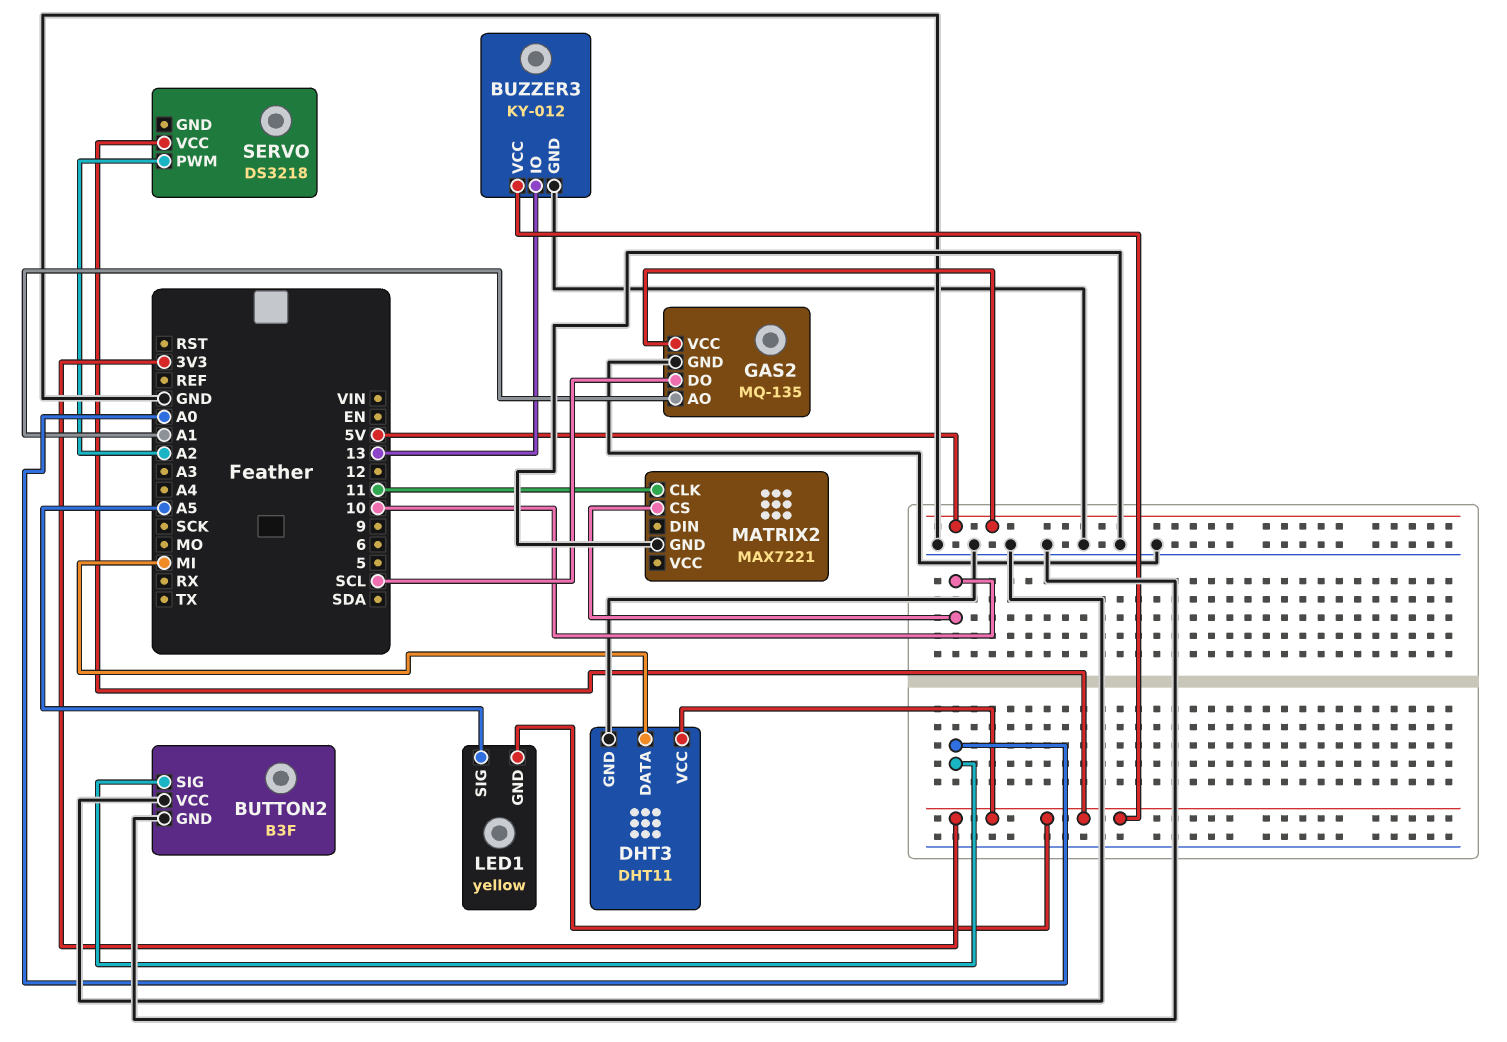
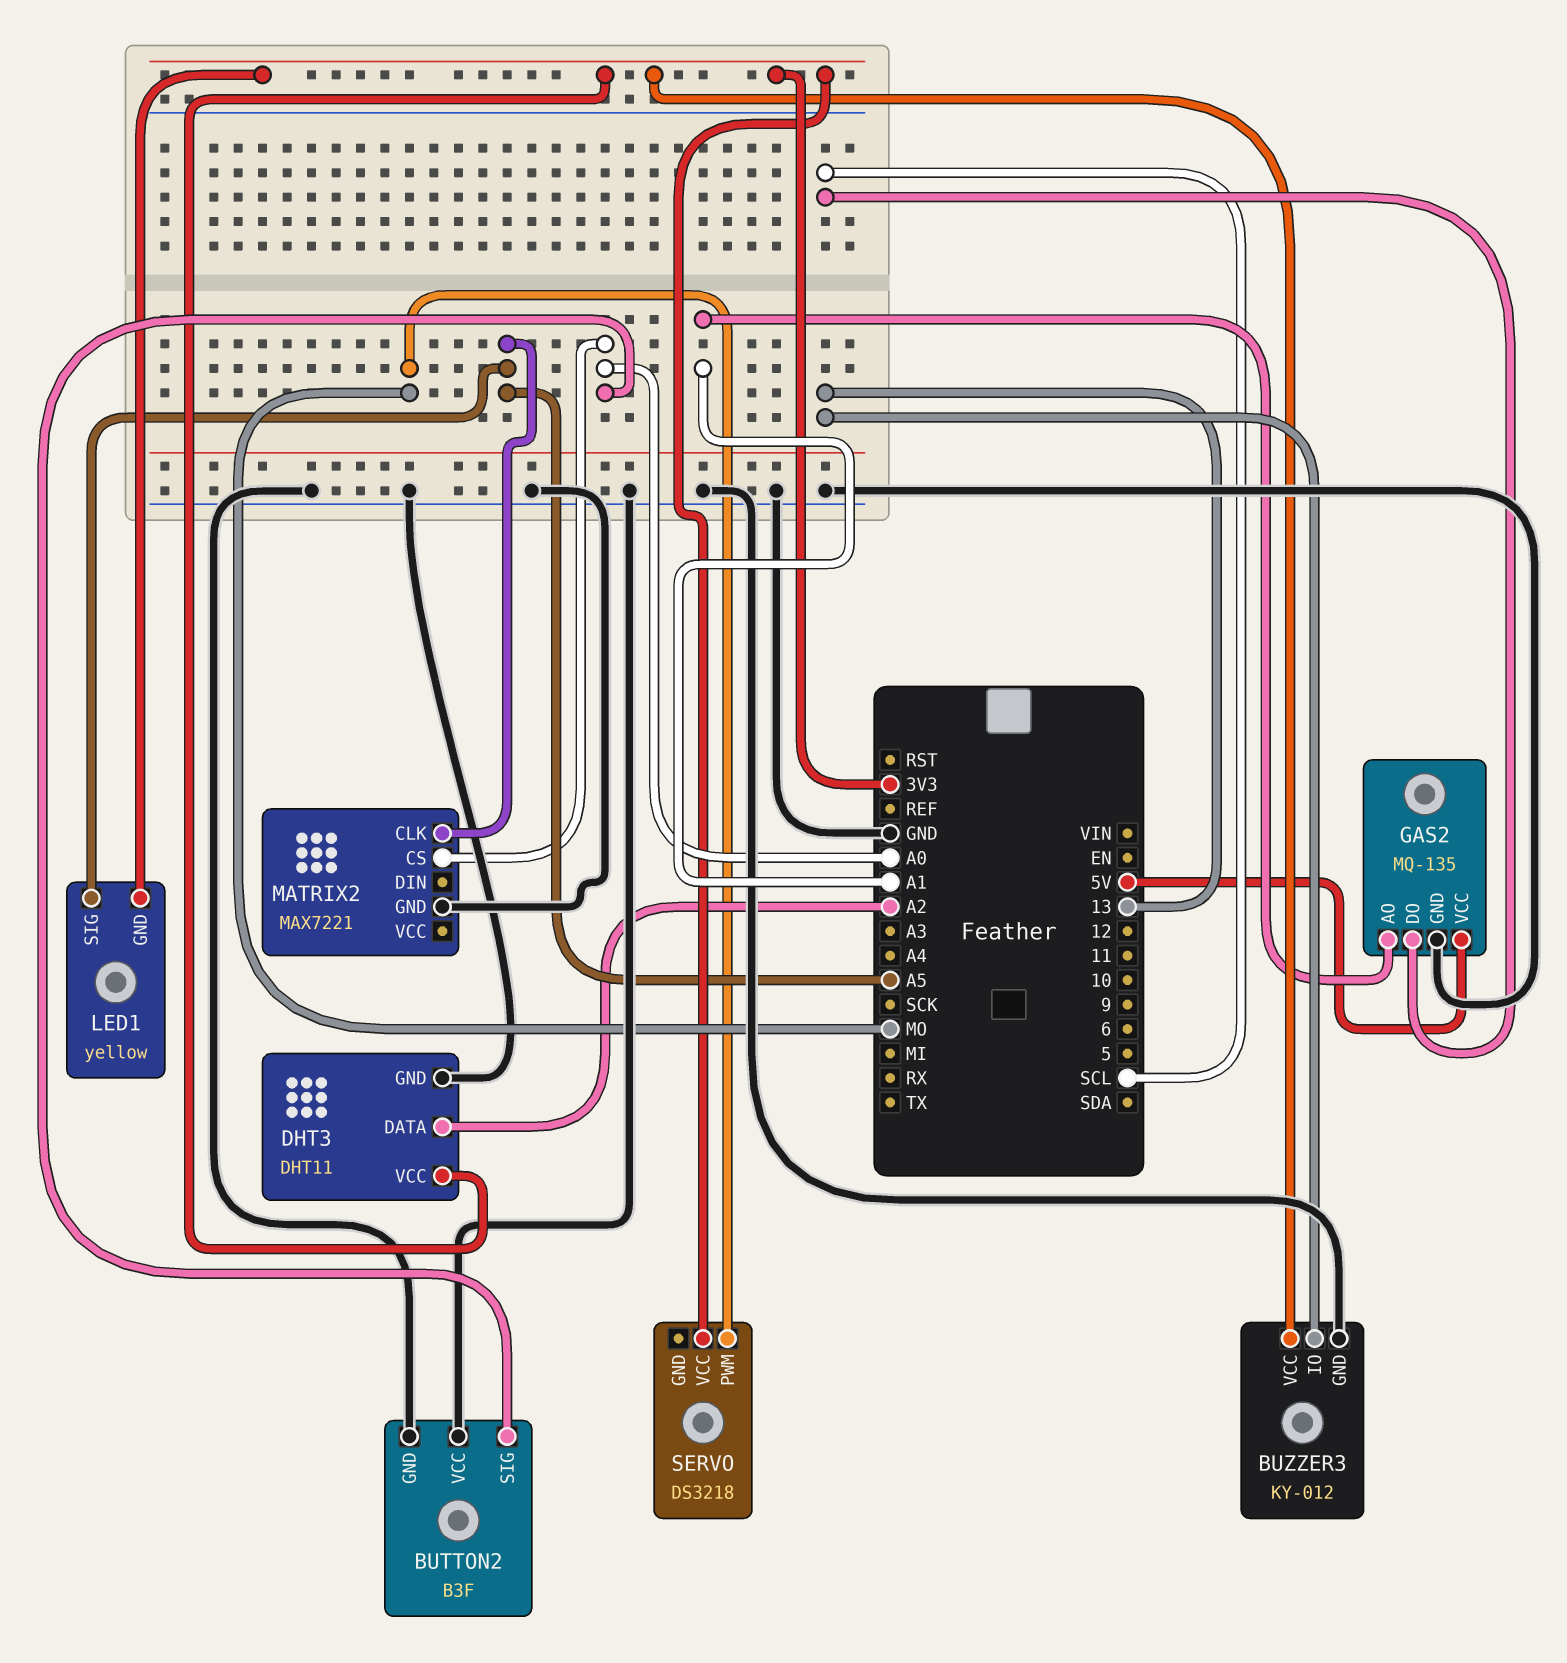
DHT3 pin DATA: MI -> A2
MATRIX2 pin CLK: 11 -> A5
MATRIX2 pin CS: 10 -> A0
SERVO pin PWM: A2 -> MO

